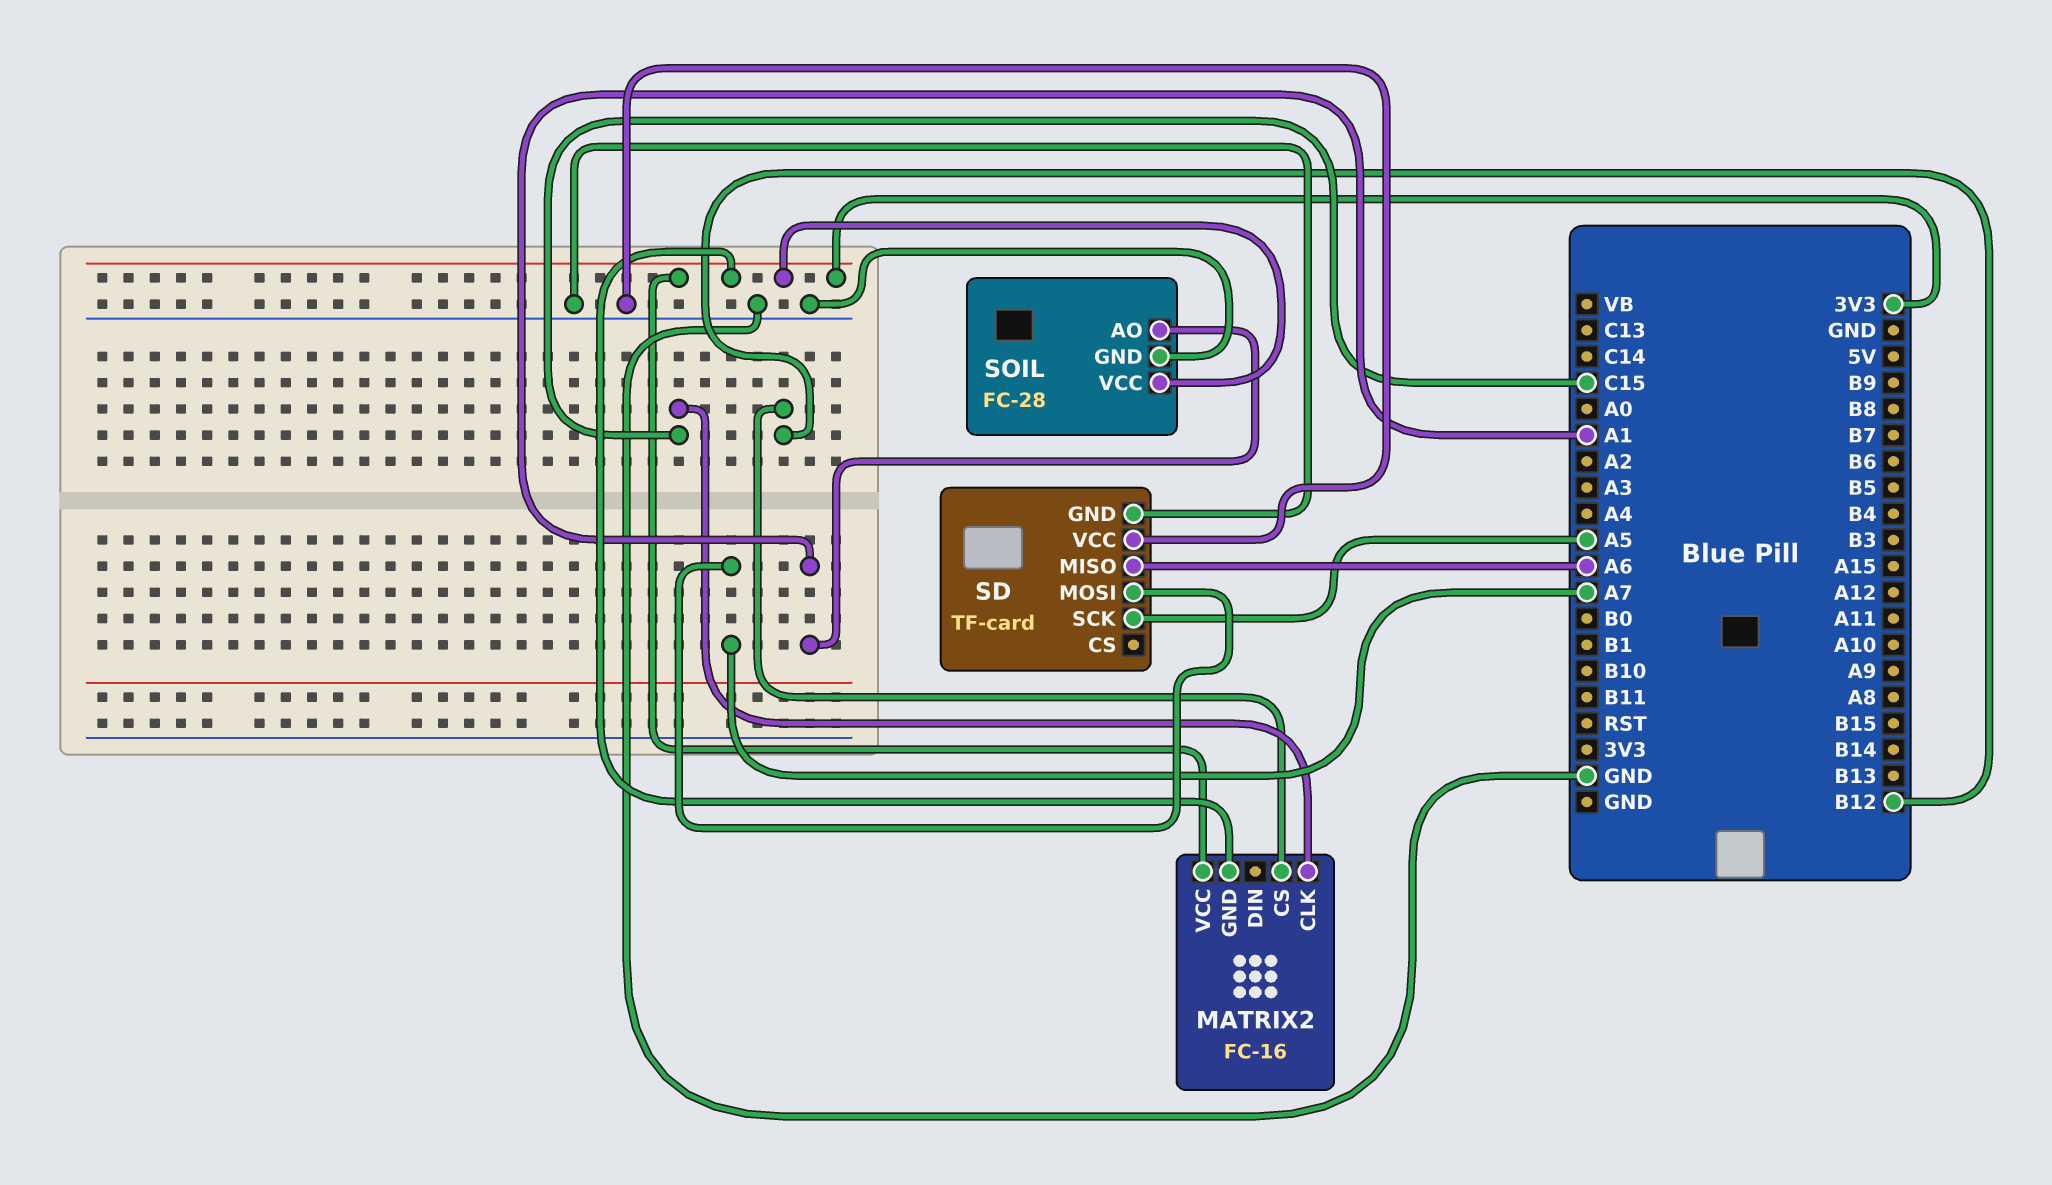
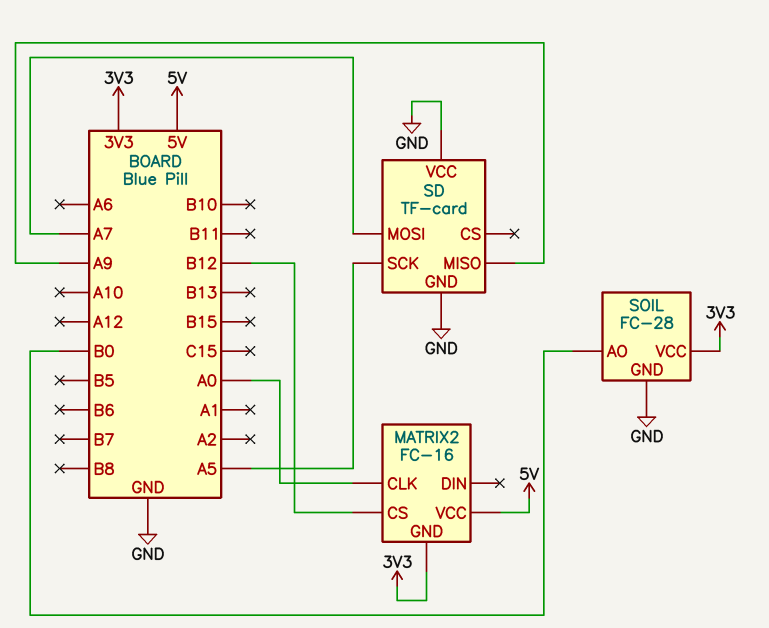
MATRIX2 pin CLK: C15 -> A0
MATRIX2 pin VCC: 3V3 -> 5V
SD pin MISO: A6 -> A9
SOIL pin AO: A1 -> B0

